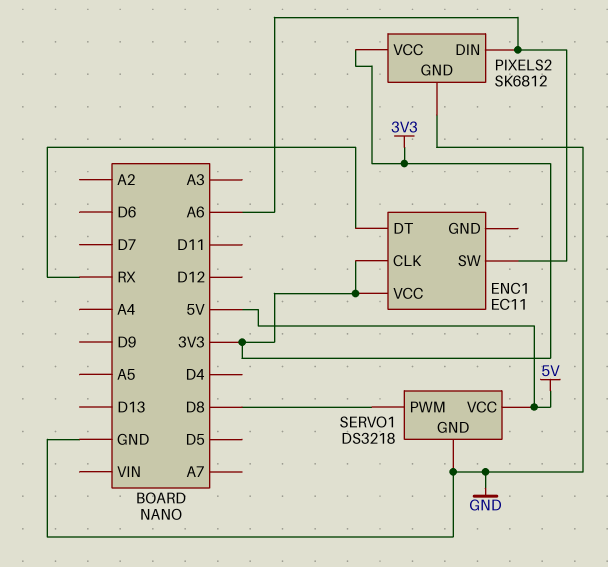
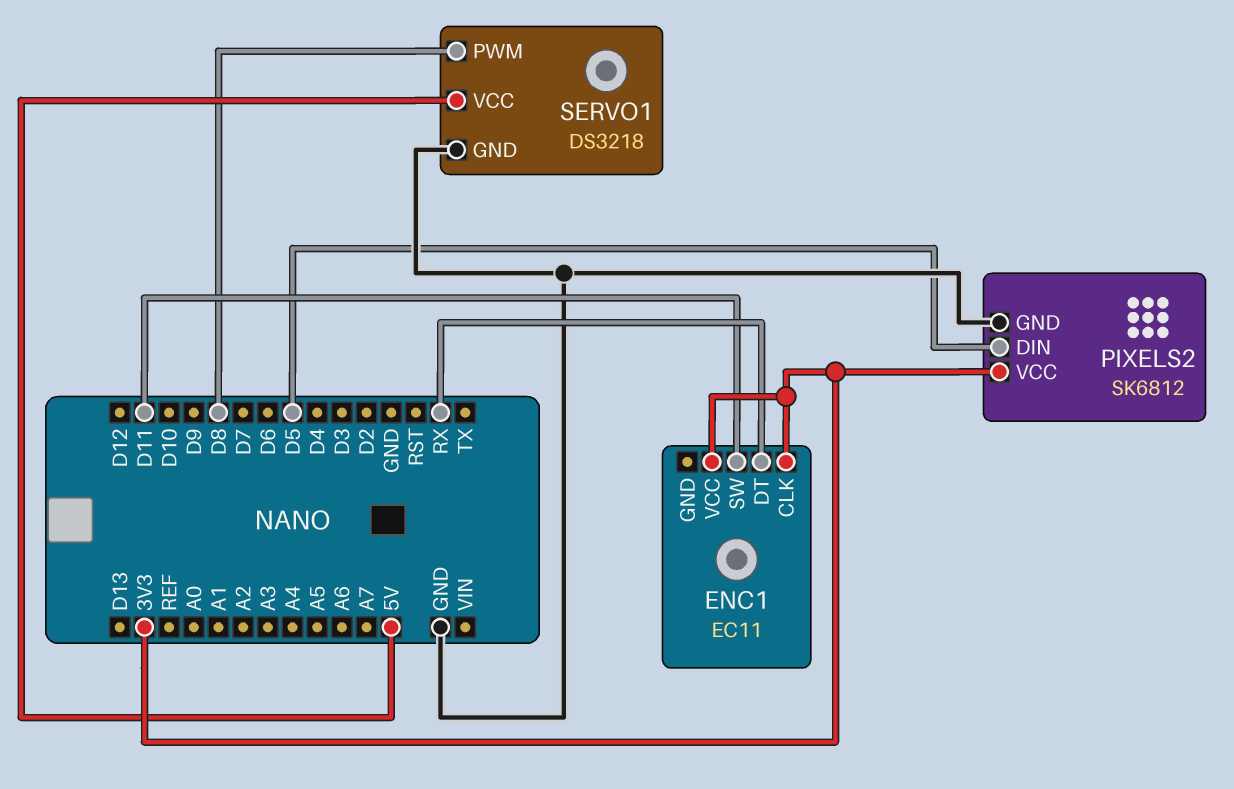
ENC1 pin SW: A6 -> D11
PIXELS2 pin DIN: A6 -> D5

